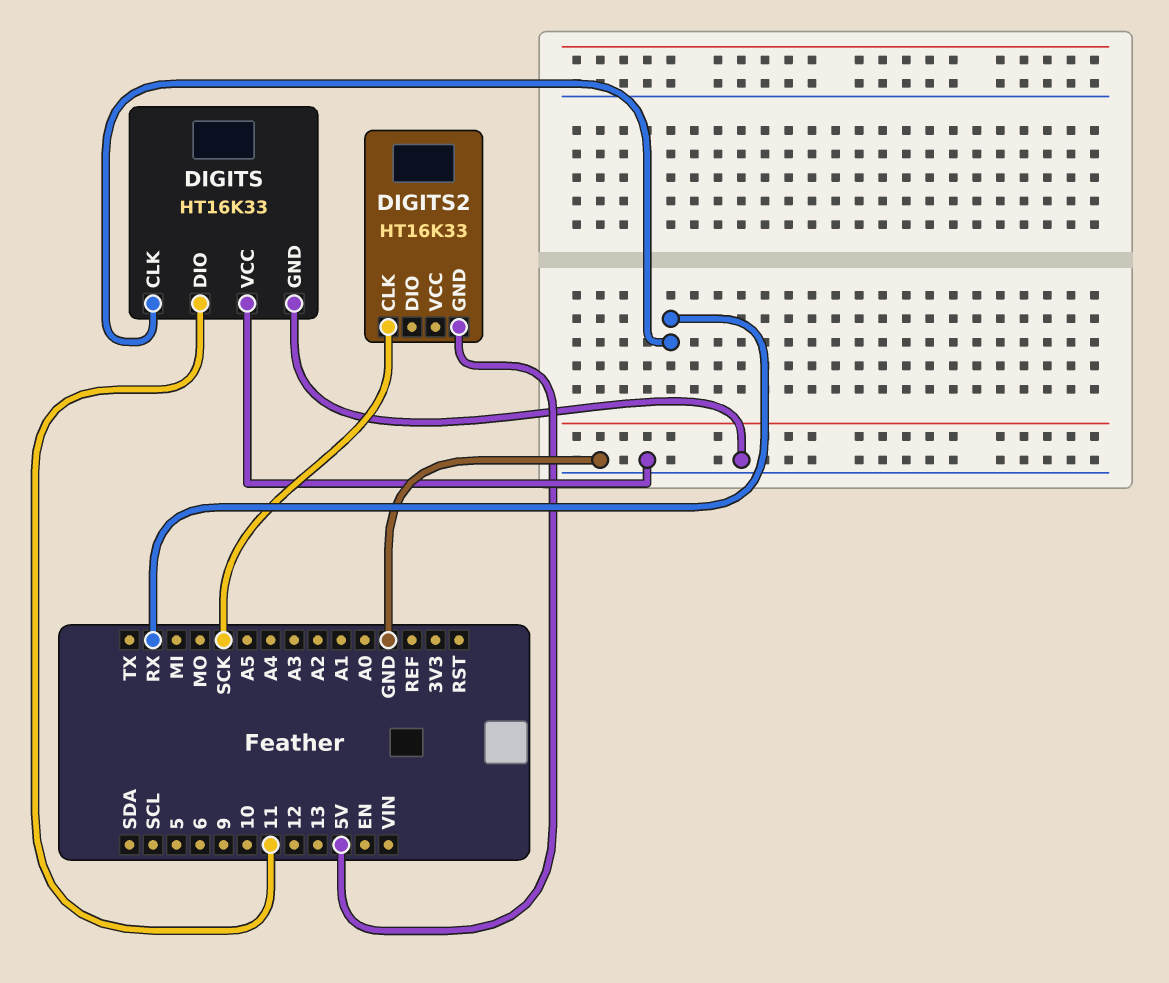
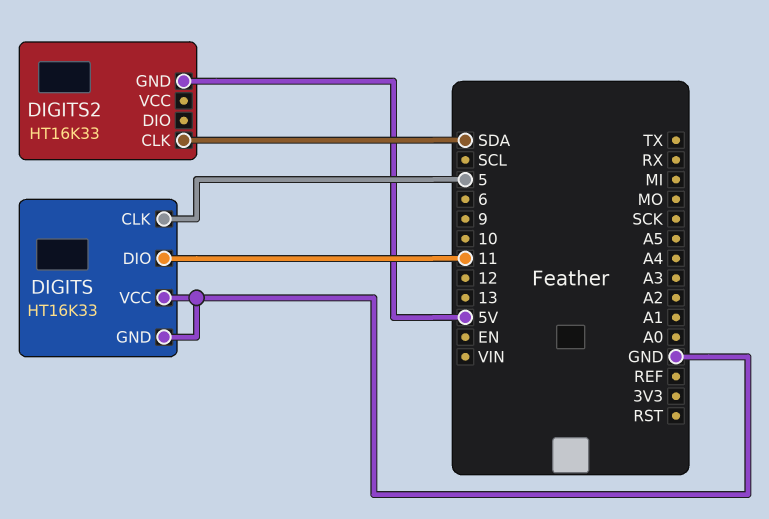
DIGITS pin CLK: RX -> 5
DIGITS2 pin CLK: SCK -> SDA

